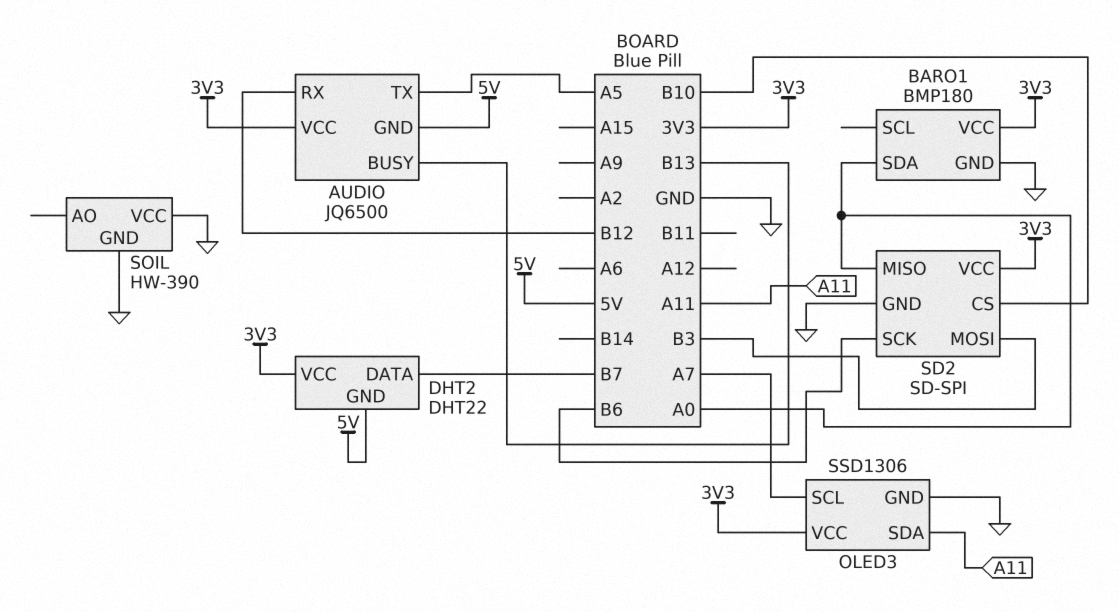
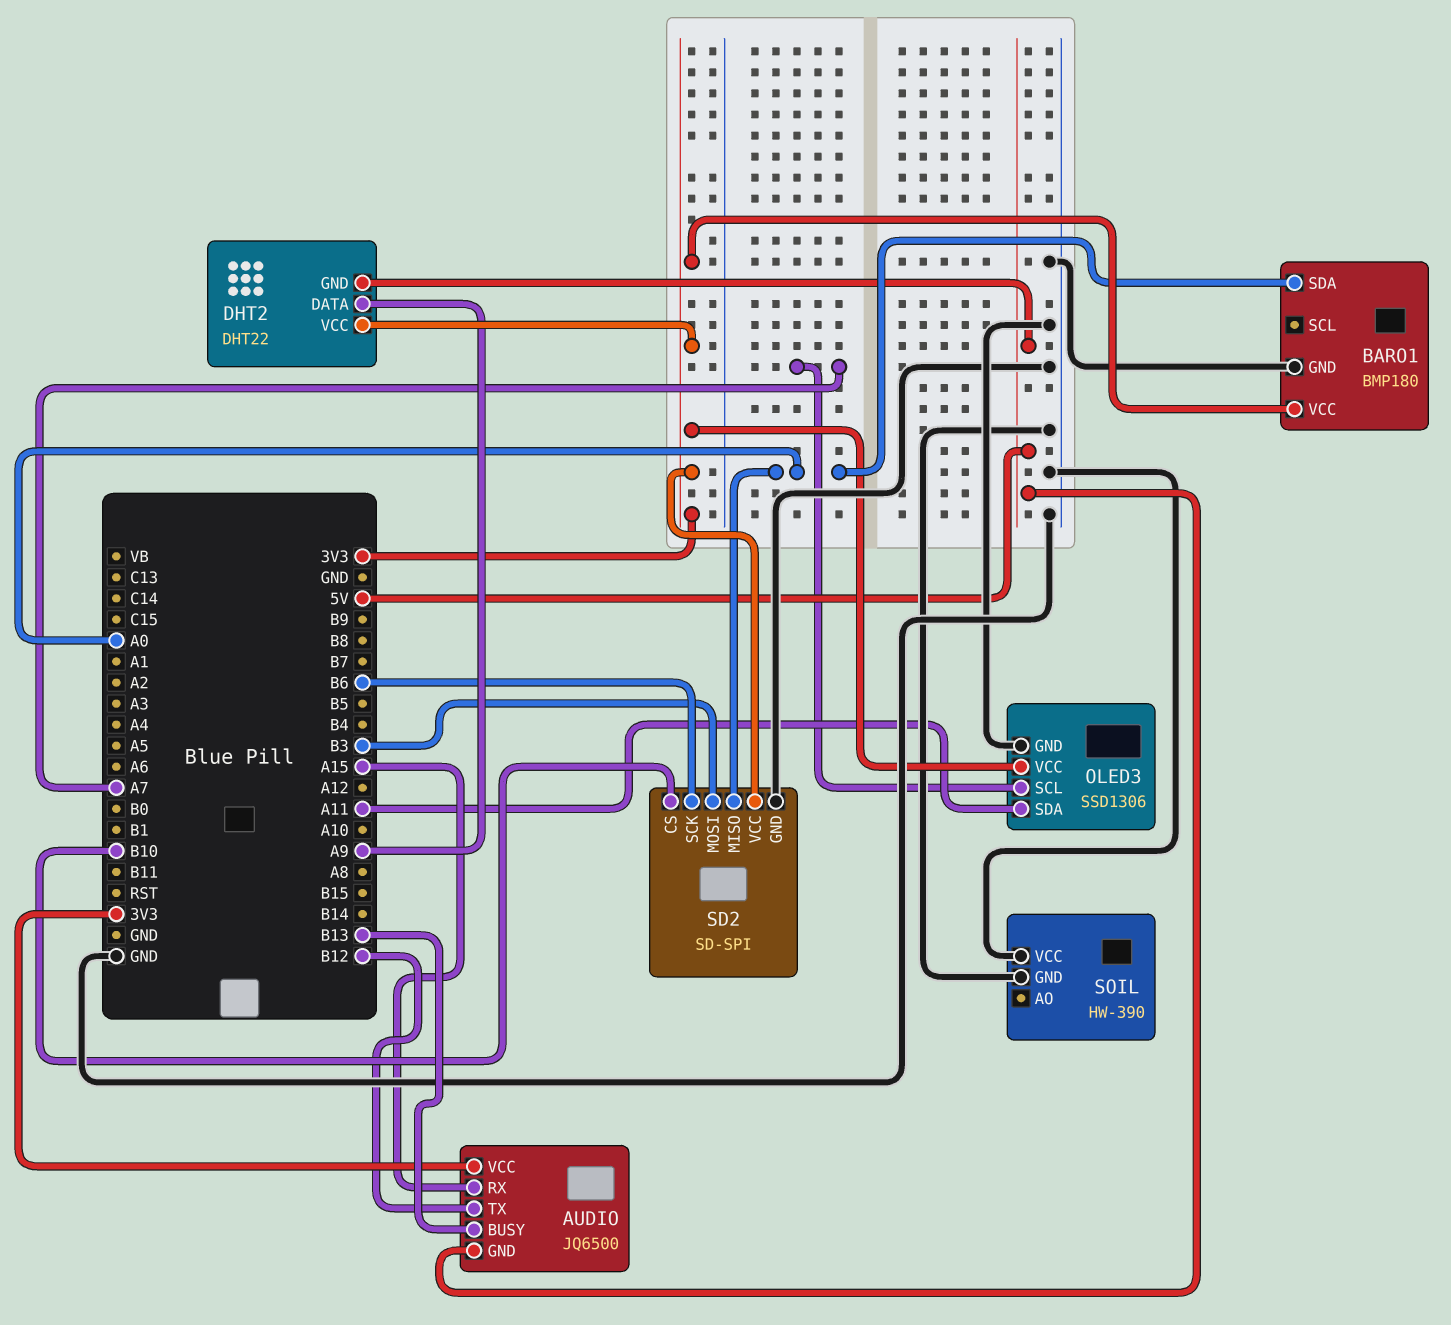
AUDIO pin RX: B12 -> A15
AUDIO pin TX: A5 -> B12
DHT2 pin DATA: B7 -> A9

